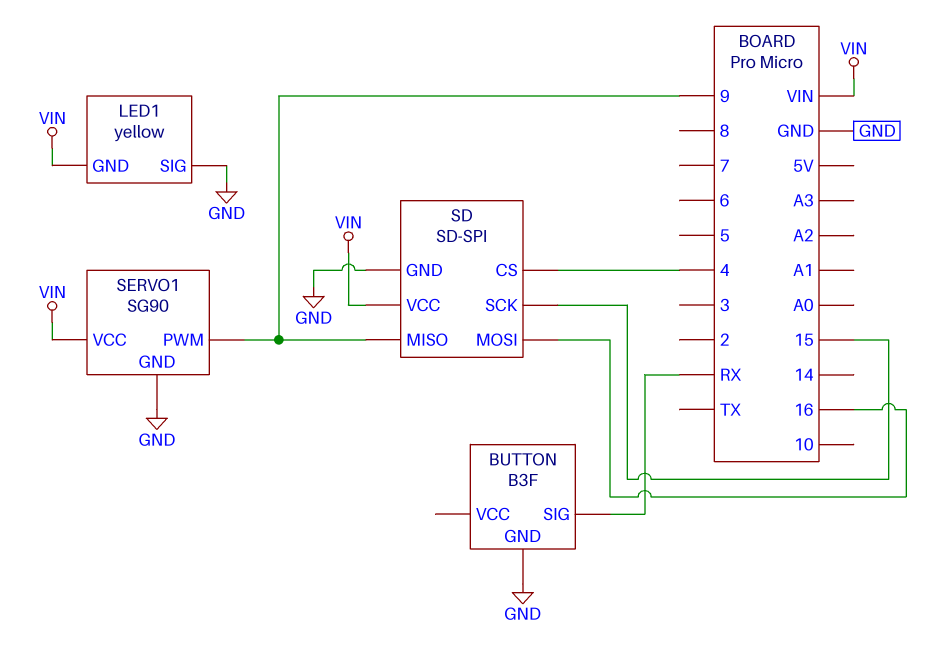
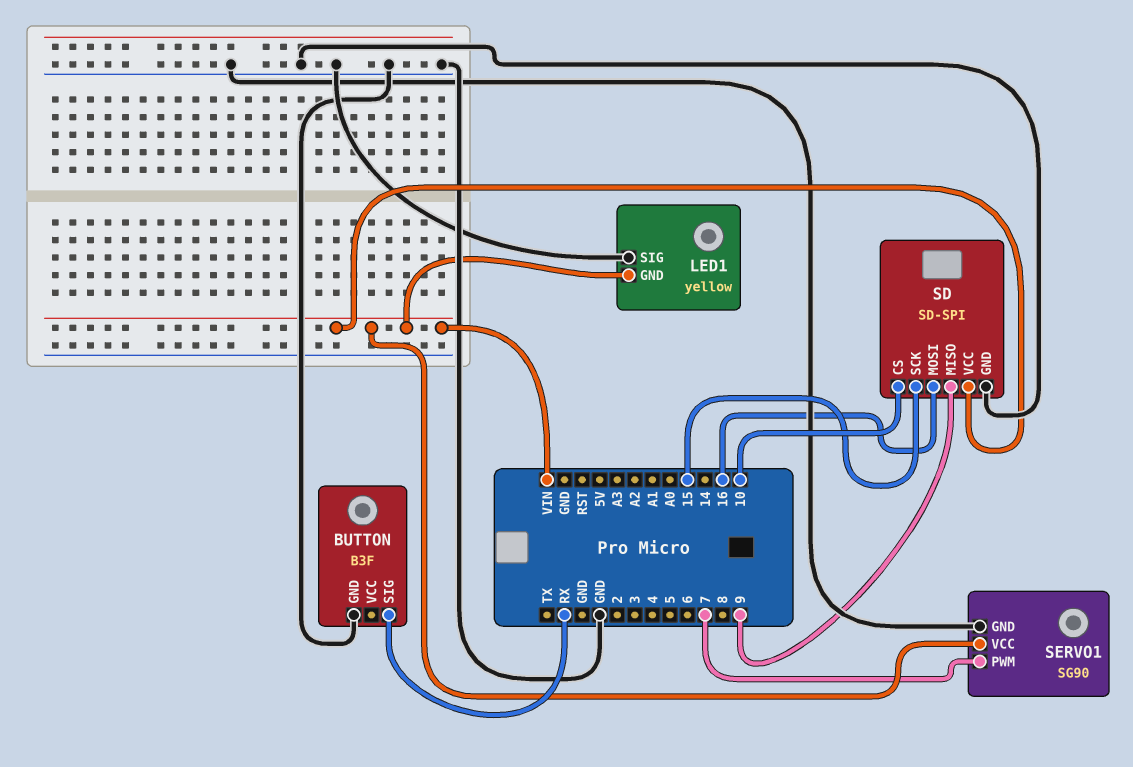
SD pin CS: 4 -> 10
SERVO1 pin PWM: 9 -> 7

